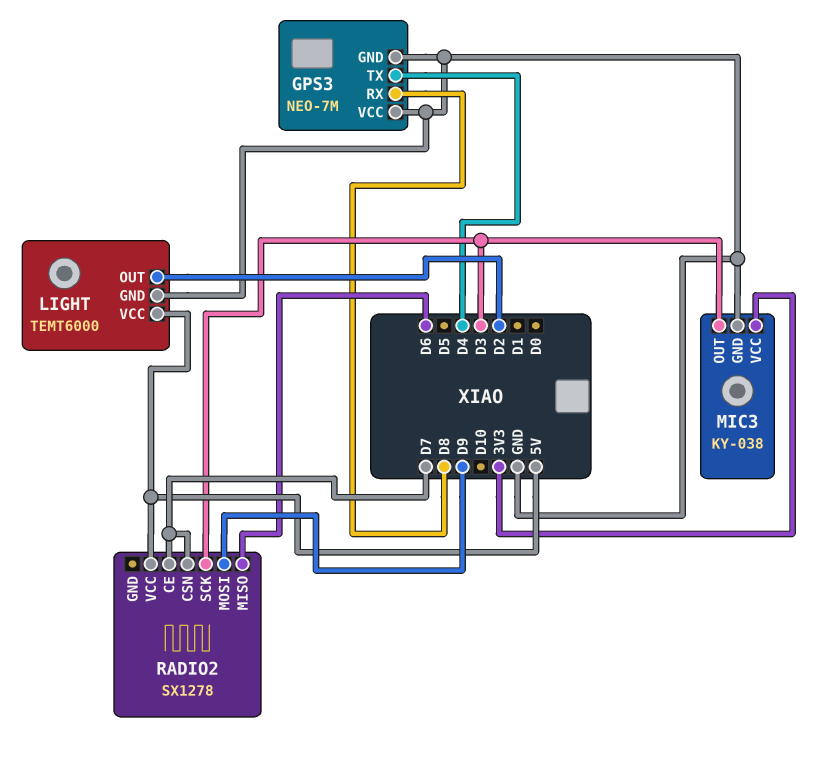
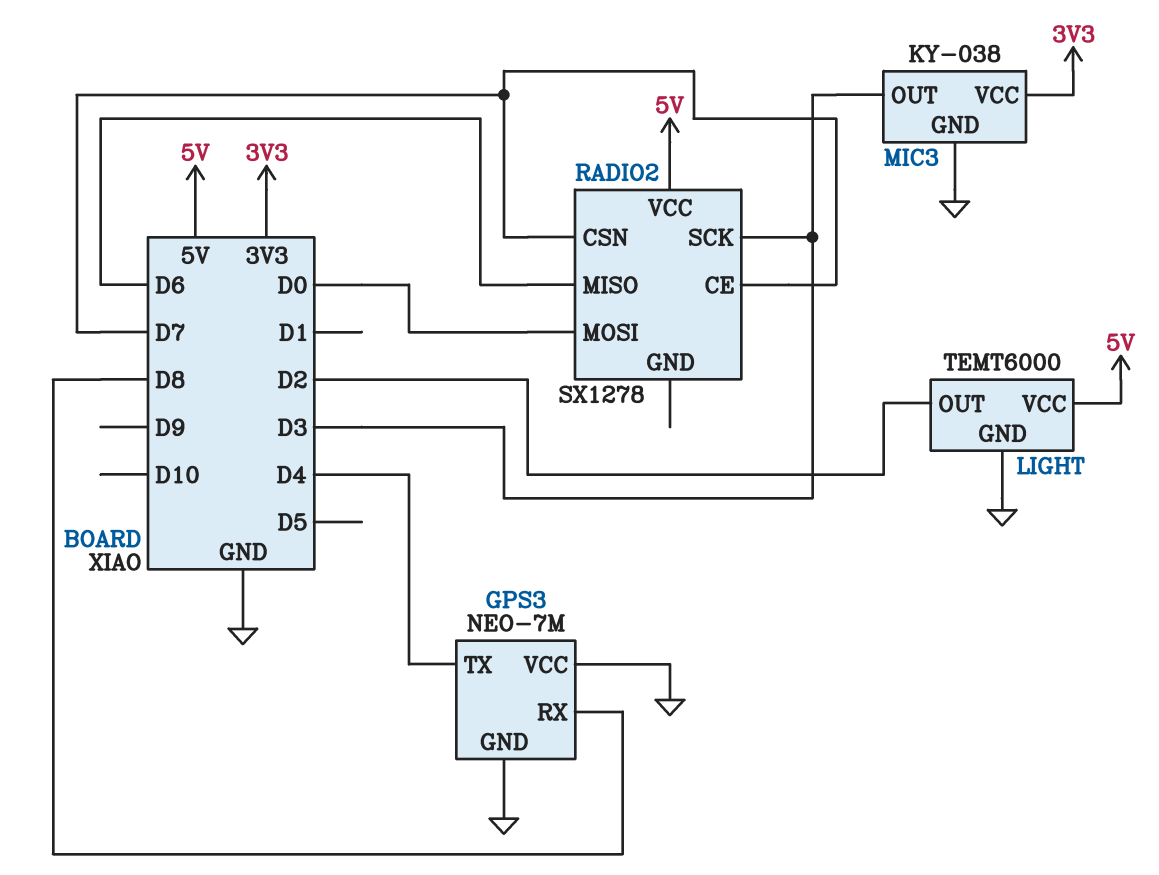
RADIO2 pin MOSI: D9 -> D0

